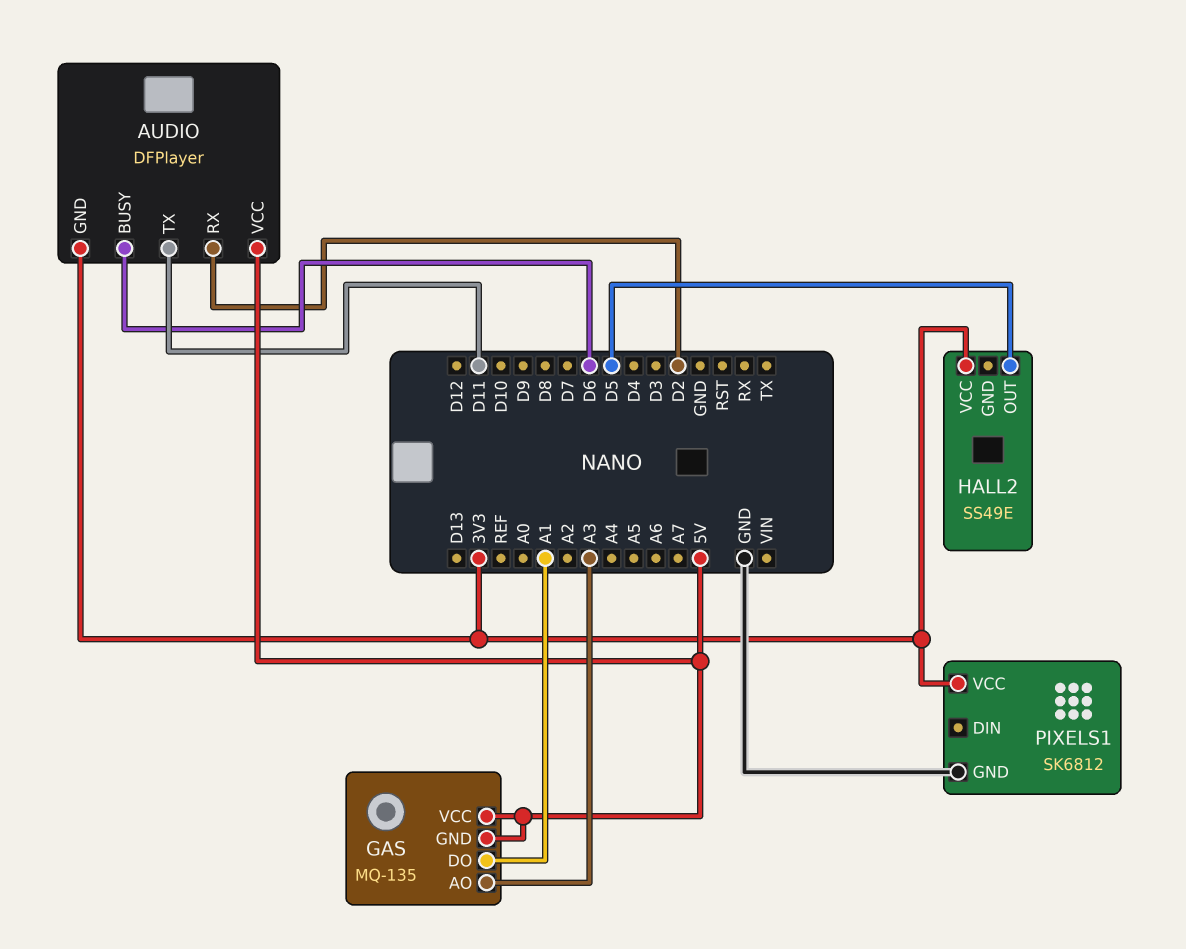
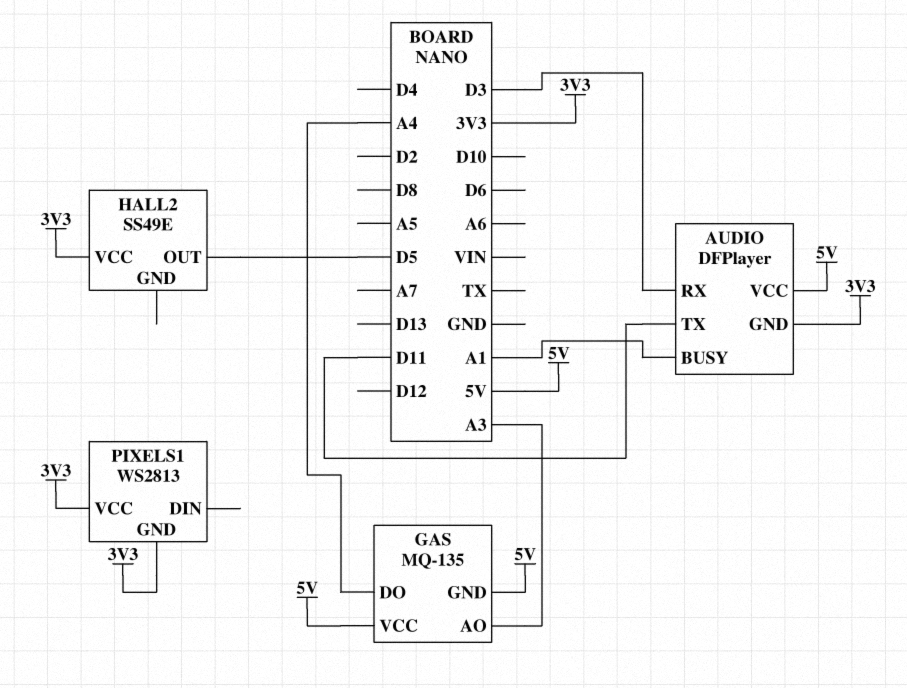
AUDIO pin BUSY: D6 -> A1
AUDIO pin RX: D2 -> D3
GAS pin DO: A1 -> A4
PIXELS1: SK6812 -> WS2813
PIXELS1 pin GND: GND -> 3V3

